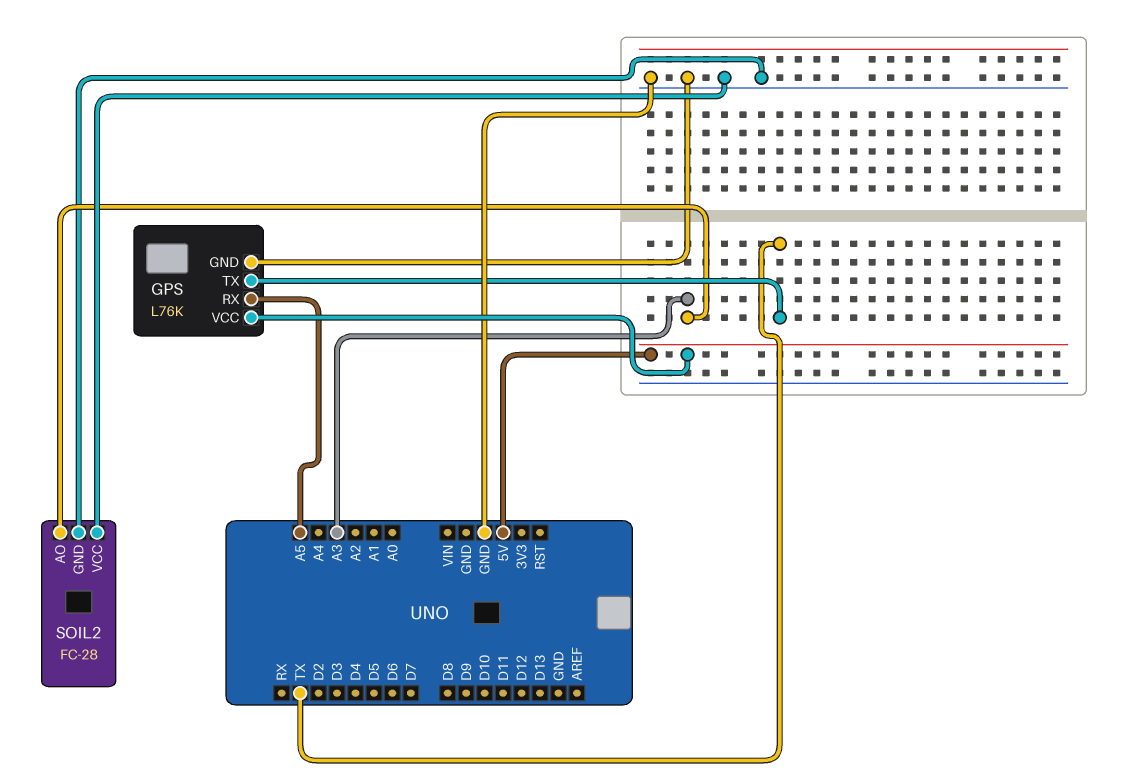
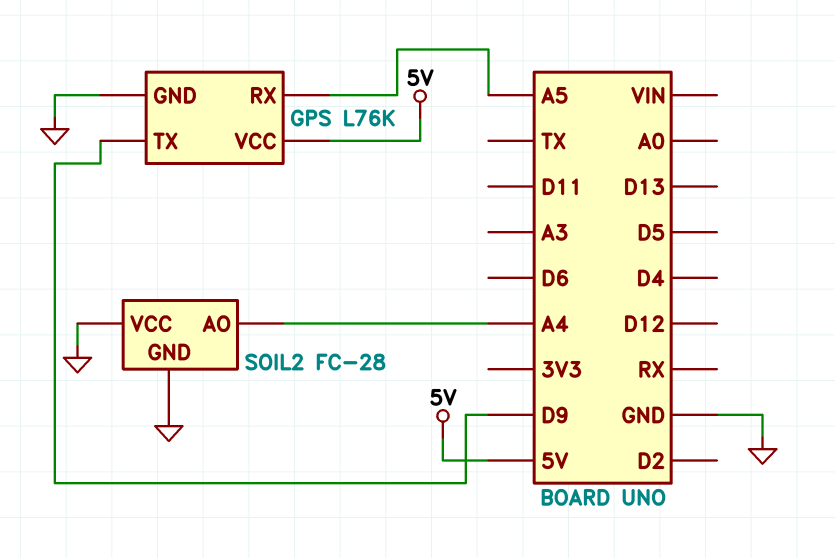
GPS pin TX: TX -> D9
SOIL2 pin AO: A3 -> A4

